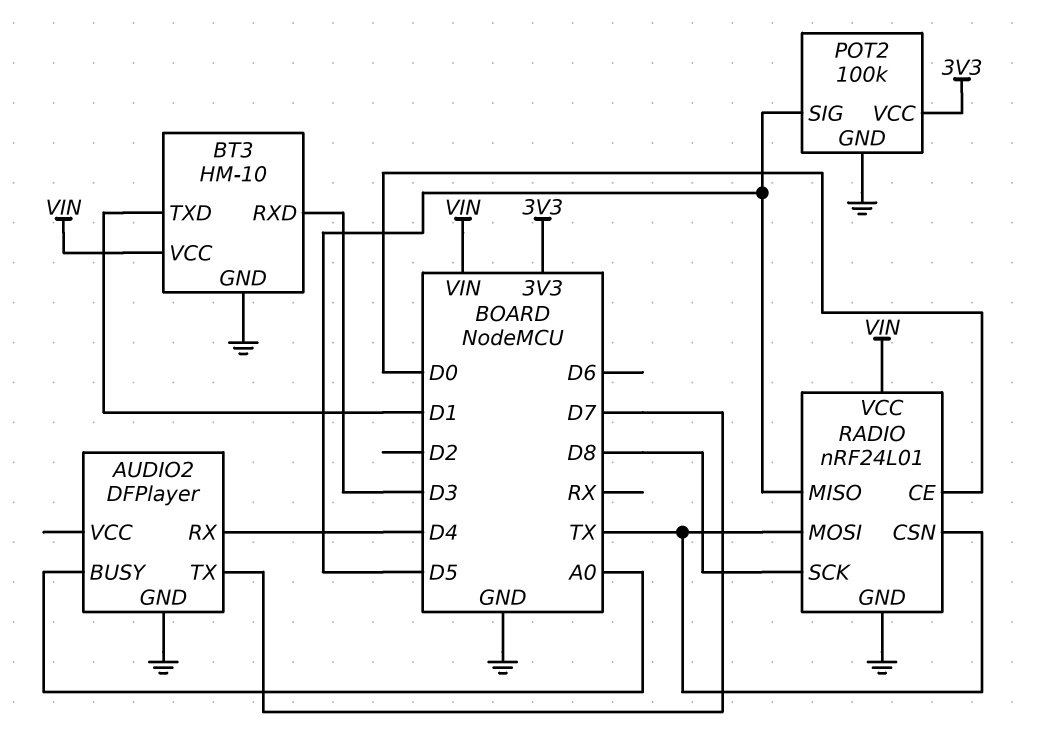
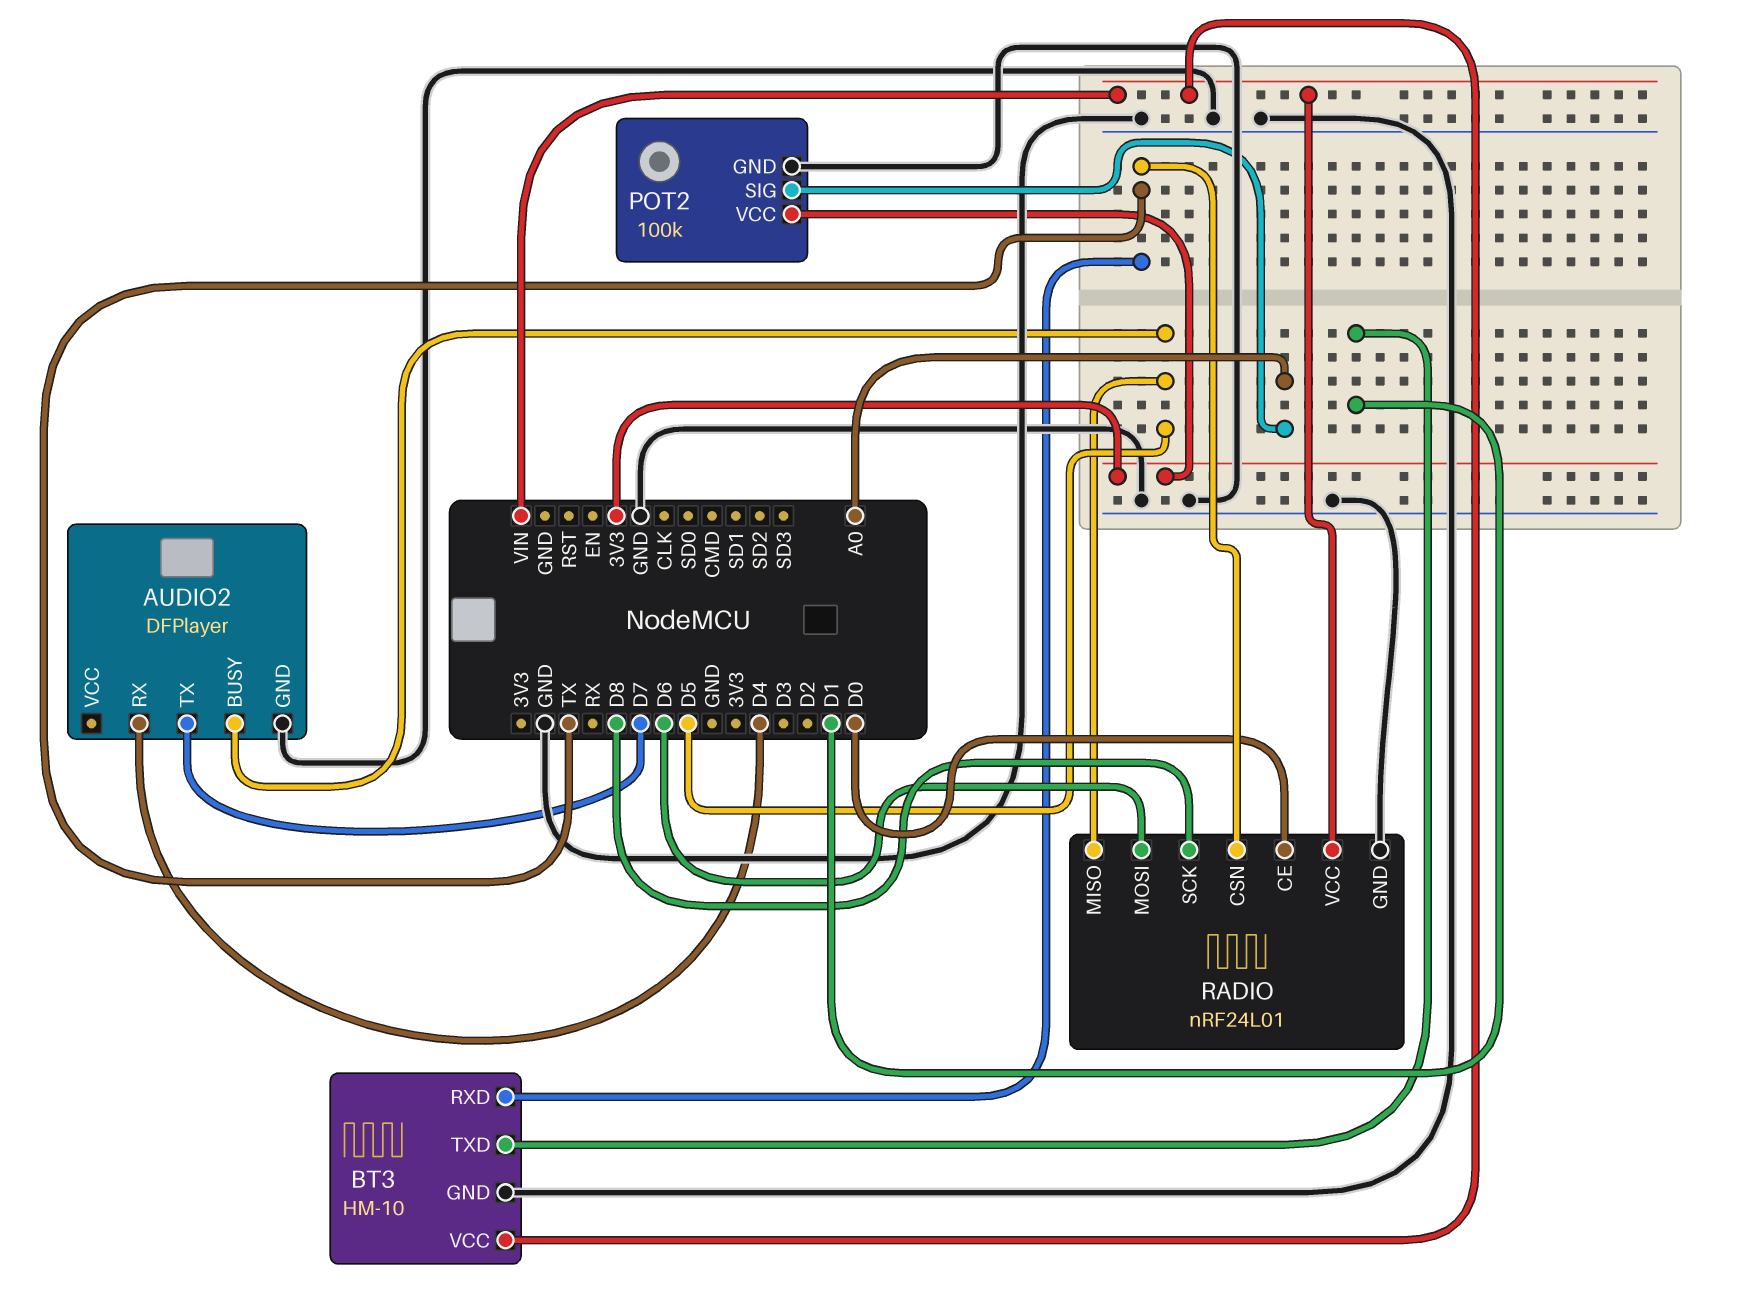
AUDIO2 pin BUSY: A0 -> D5
BT3 pin RXD: D3 -> TX
POT2 pin SIG: D5 -> A0
RADIO pin MOSI: TX -> D6

